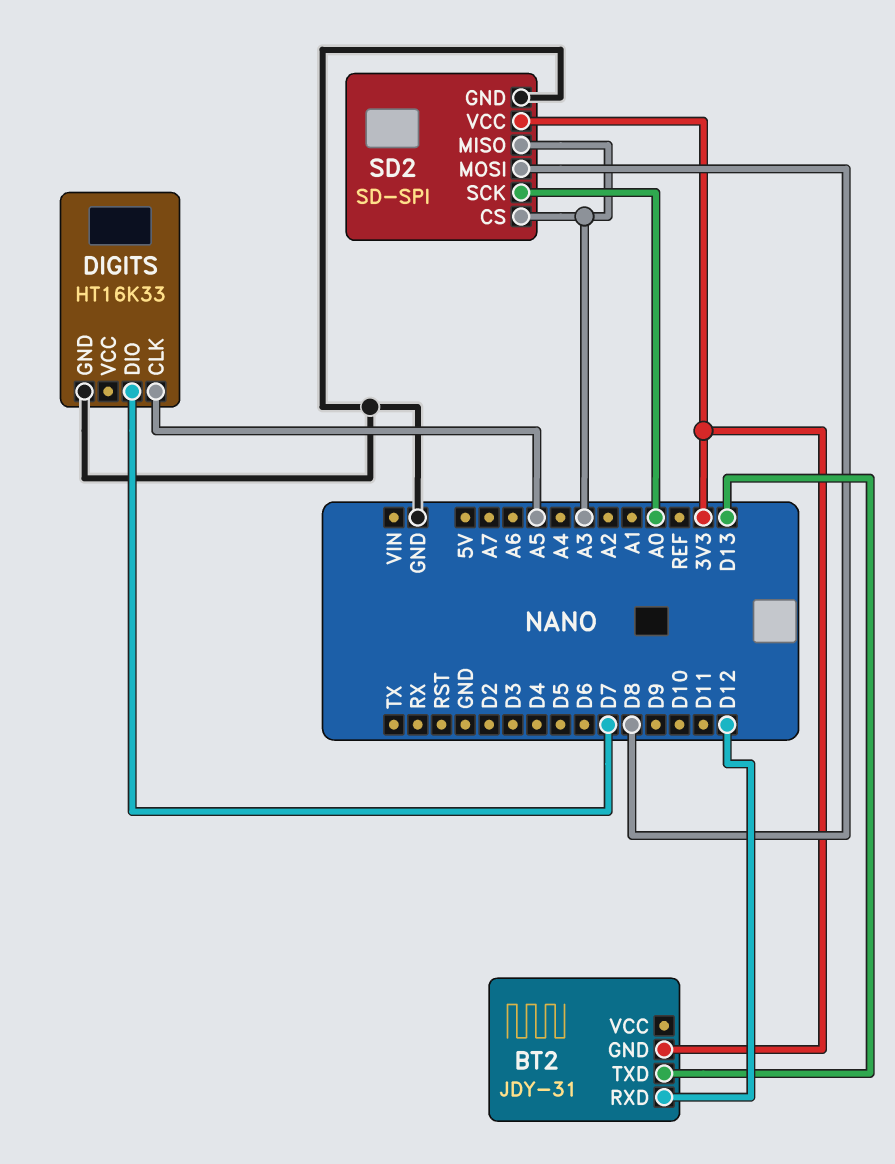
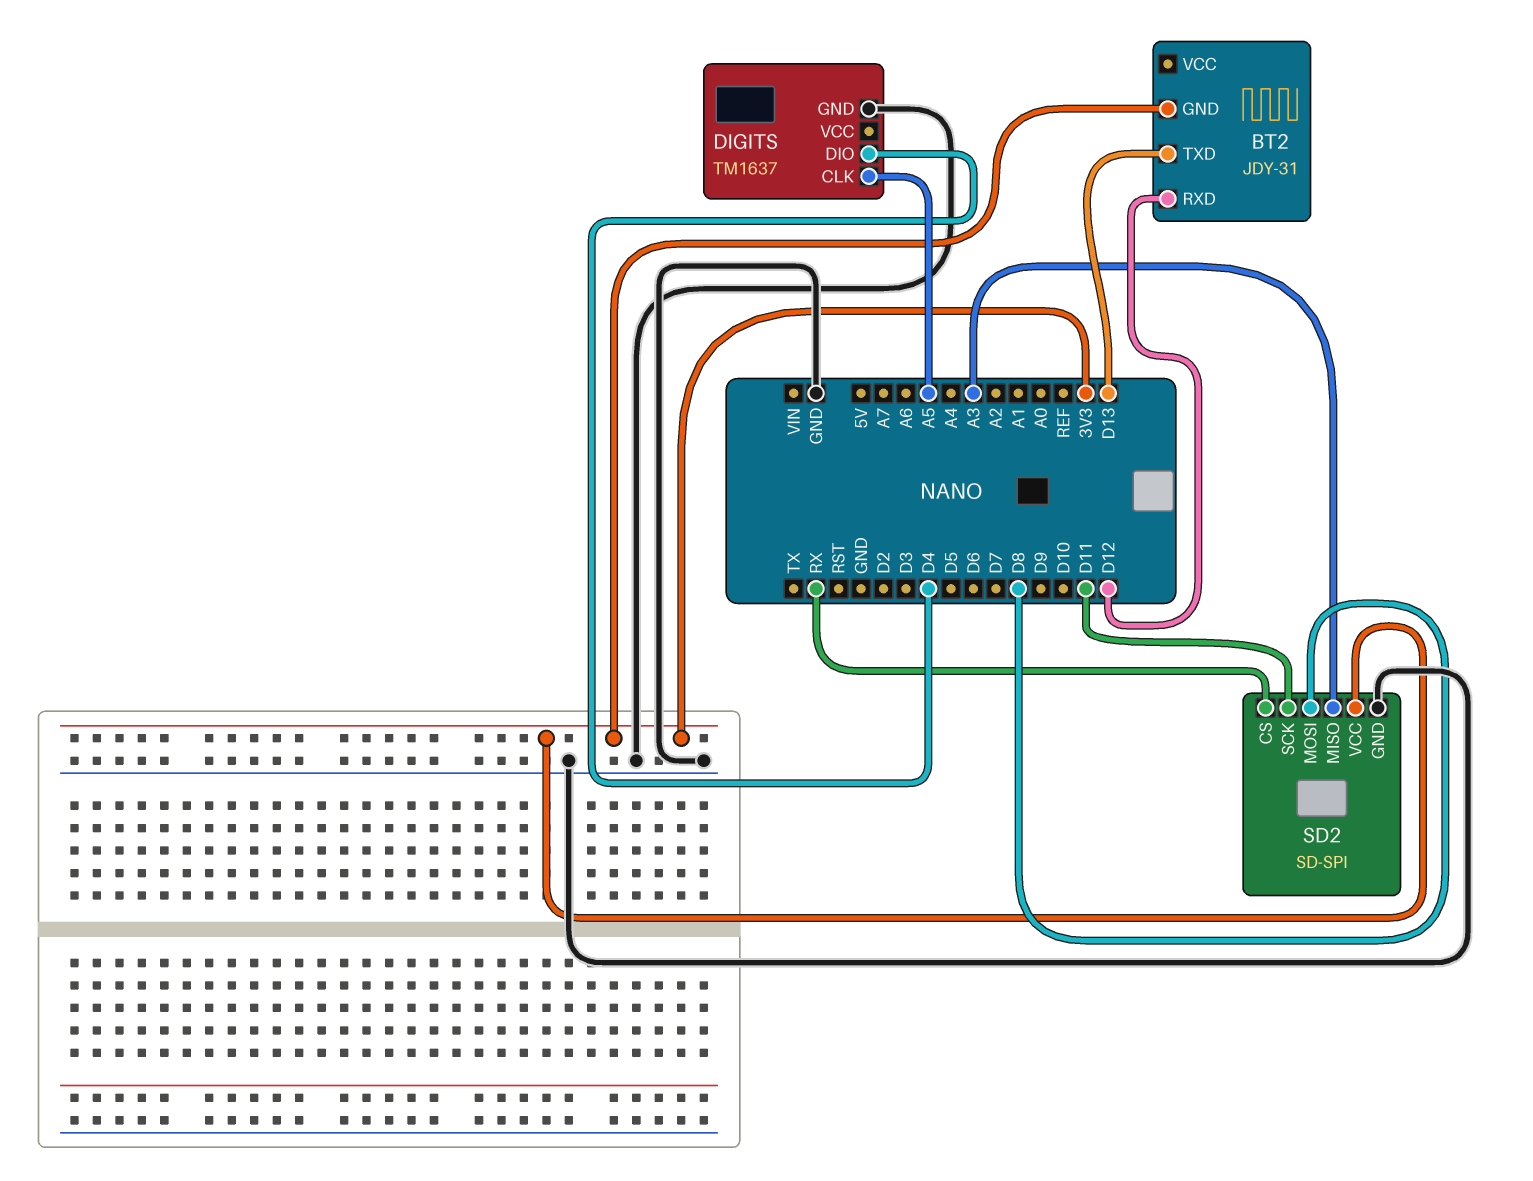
DIGITS: HT16K33 -> TM1637
DIGITS pin DIO: D7 -> D4
SD2 pin CS: A3 -> RX
SD2 pin SCK: A0 -> D11

